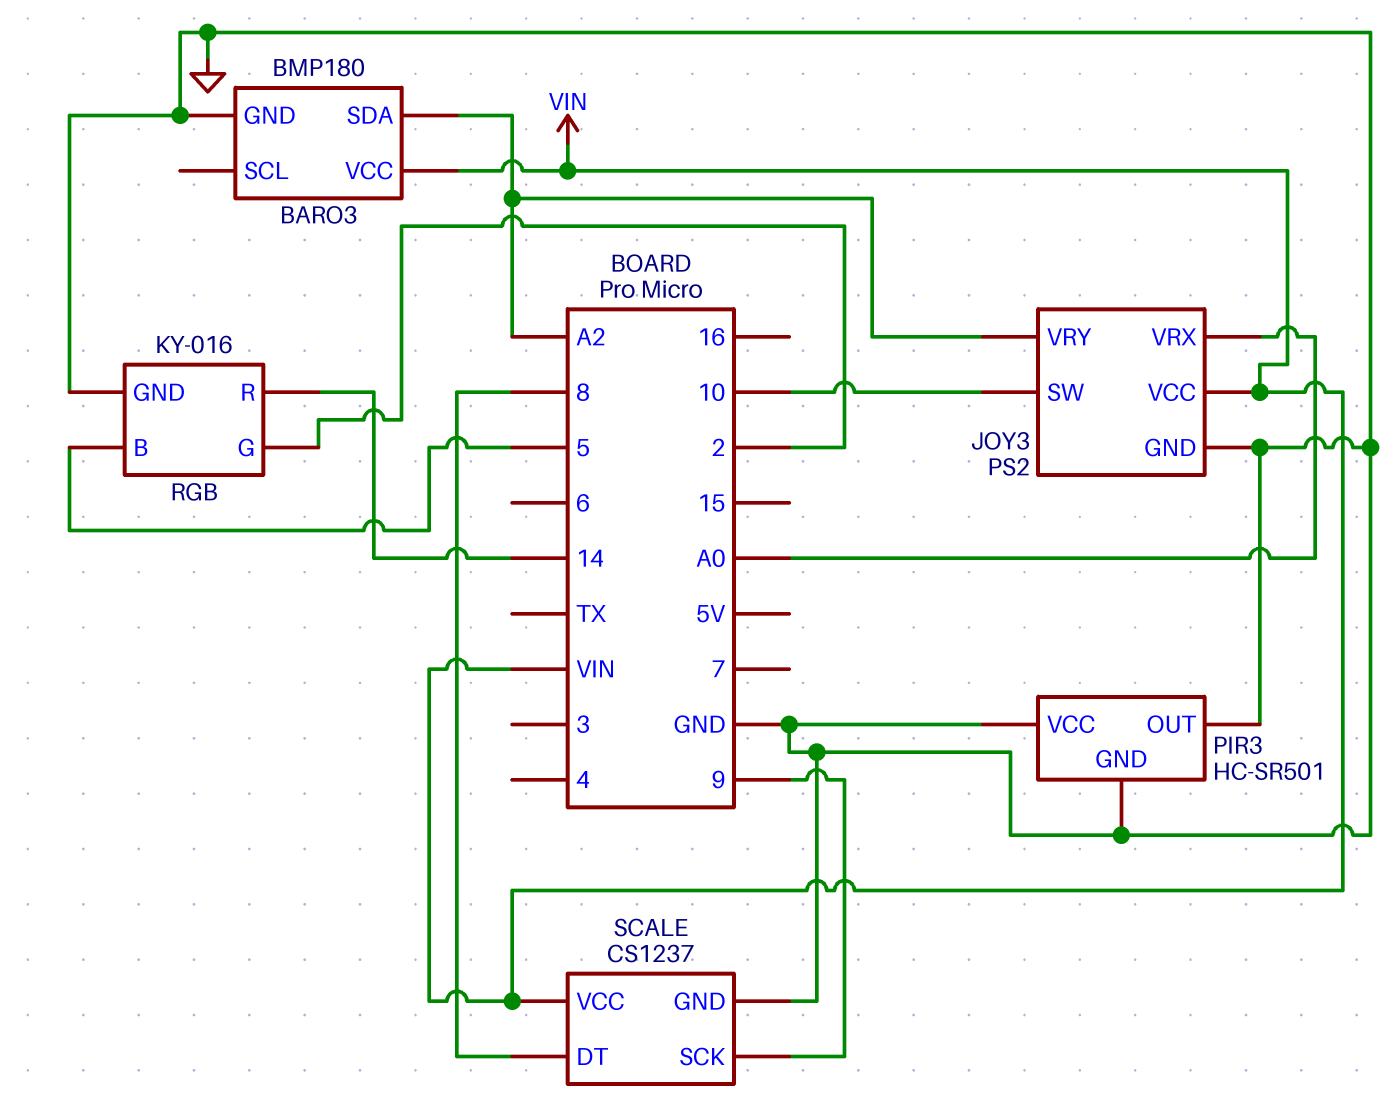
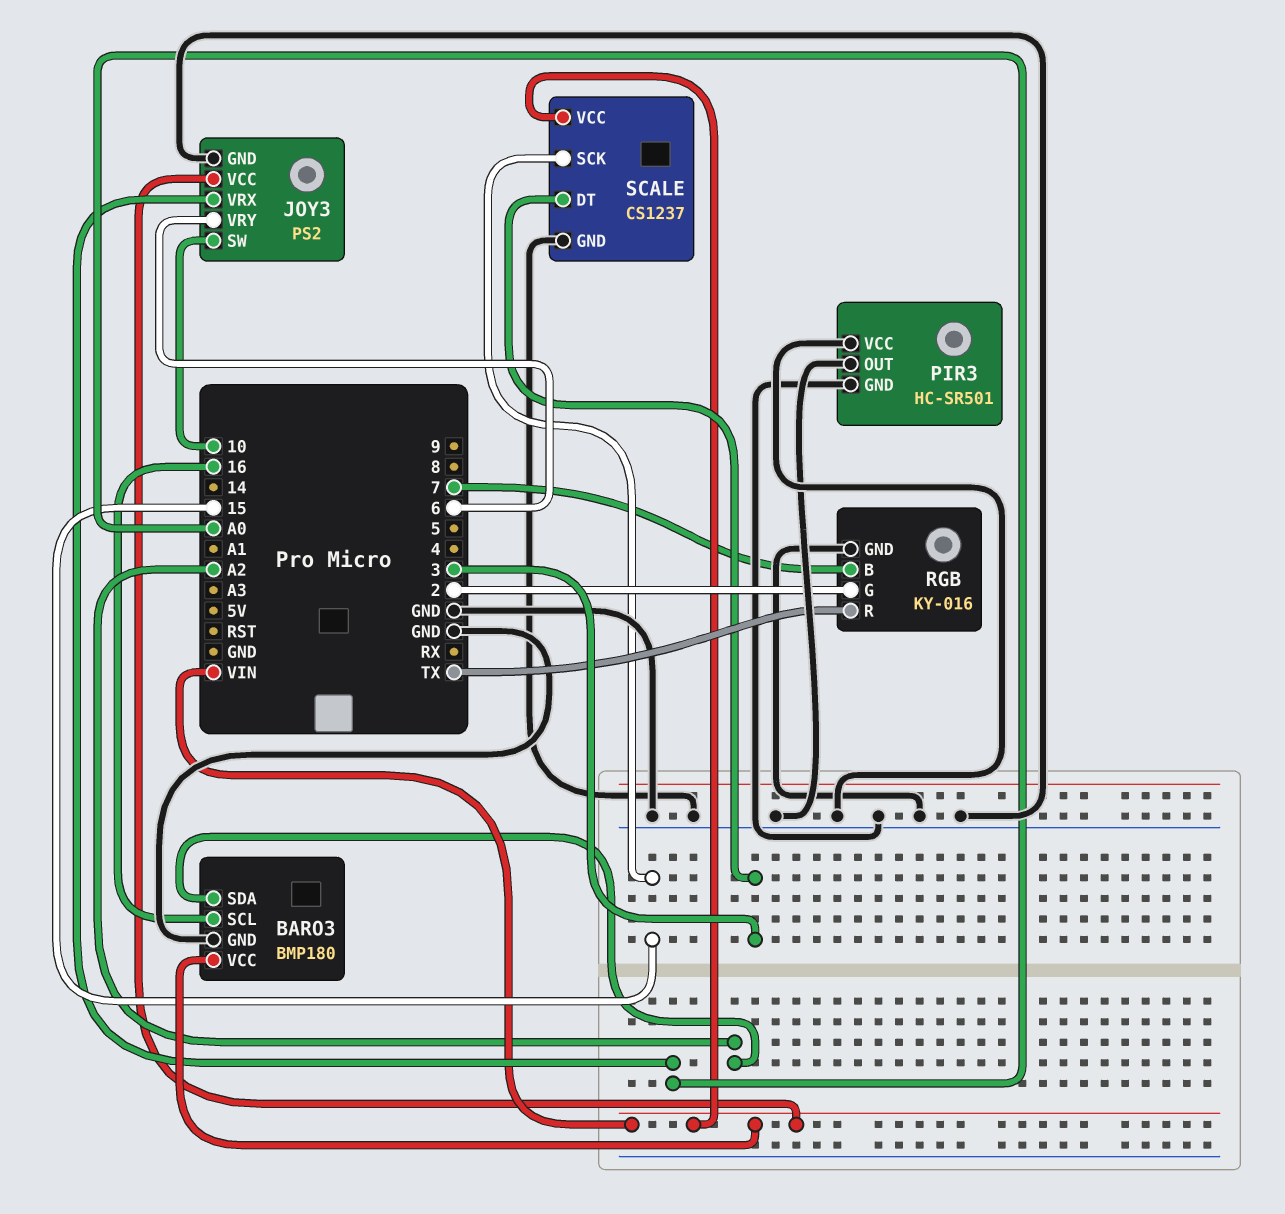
BARO3 pin SCL: none -> 16
JOY3 pin VRY: A2 -> 6
RGB pin B: 5 -> 7
RGB pin R: 14 -> TX
SCALE pin DT: 8 -> 3
SCALE pin SCK: 9 -> 15

